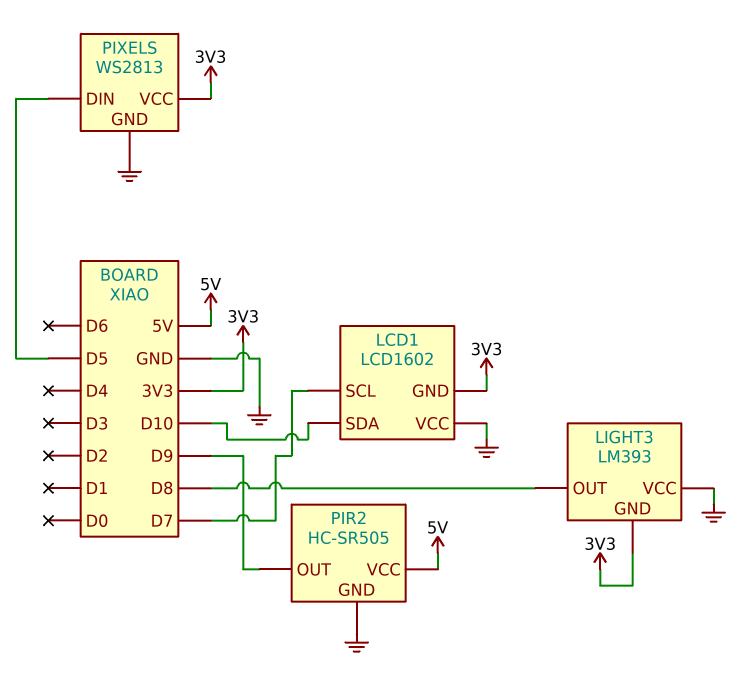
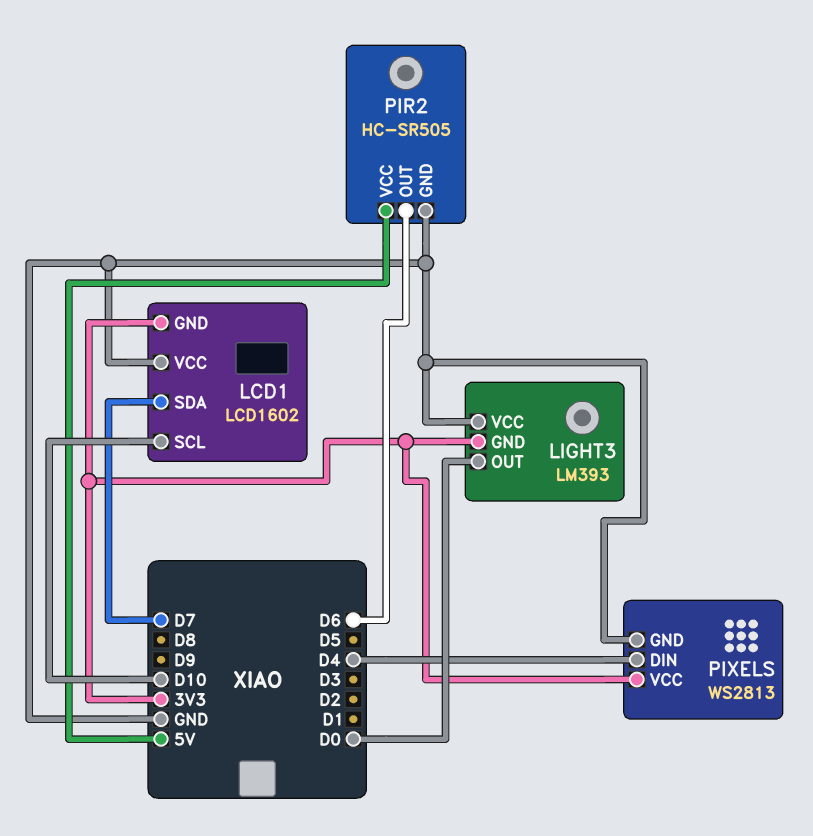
LCD1 pin SCL: D7 -> D10
LCD1 pin SDA: D10 -> D7
LIGHT3 pin OUT: D8 -> D0
PIR2 pin OUT: D9 -> D6
PIXELS pin DIN: D5 -> D4

